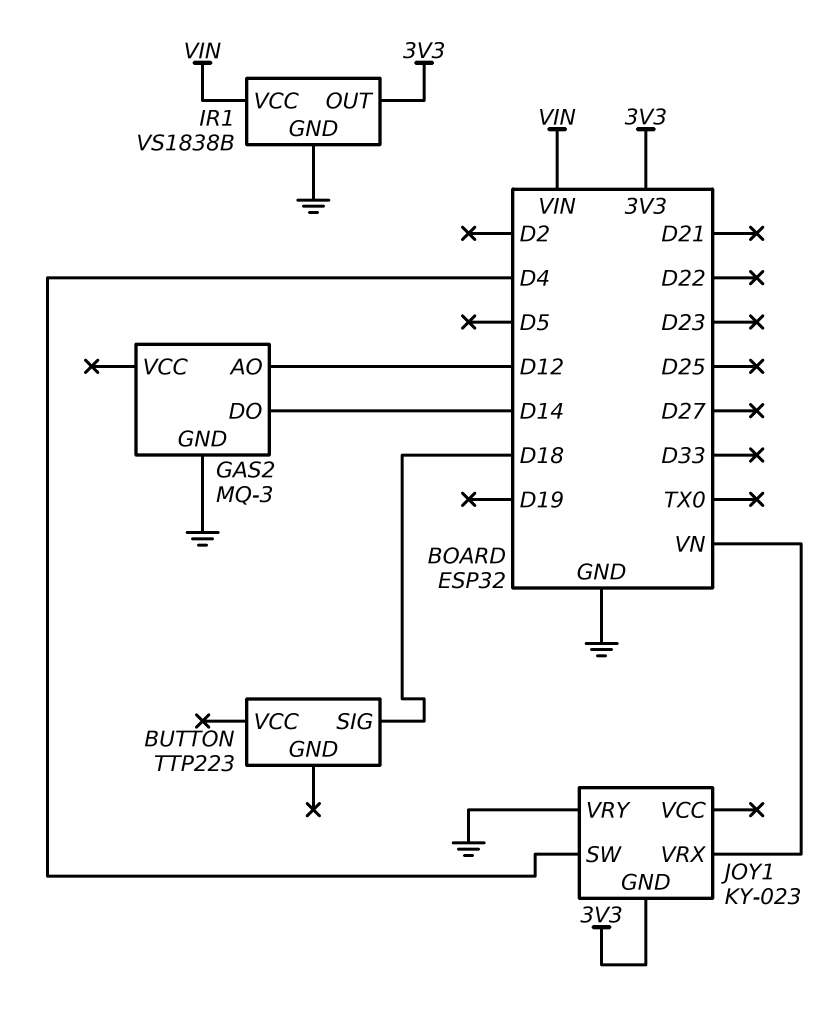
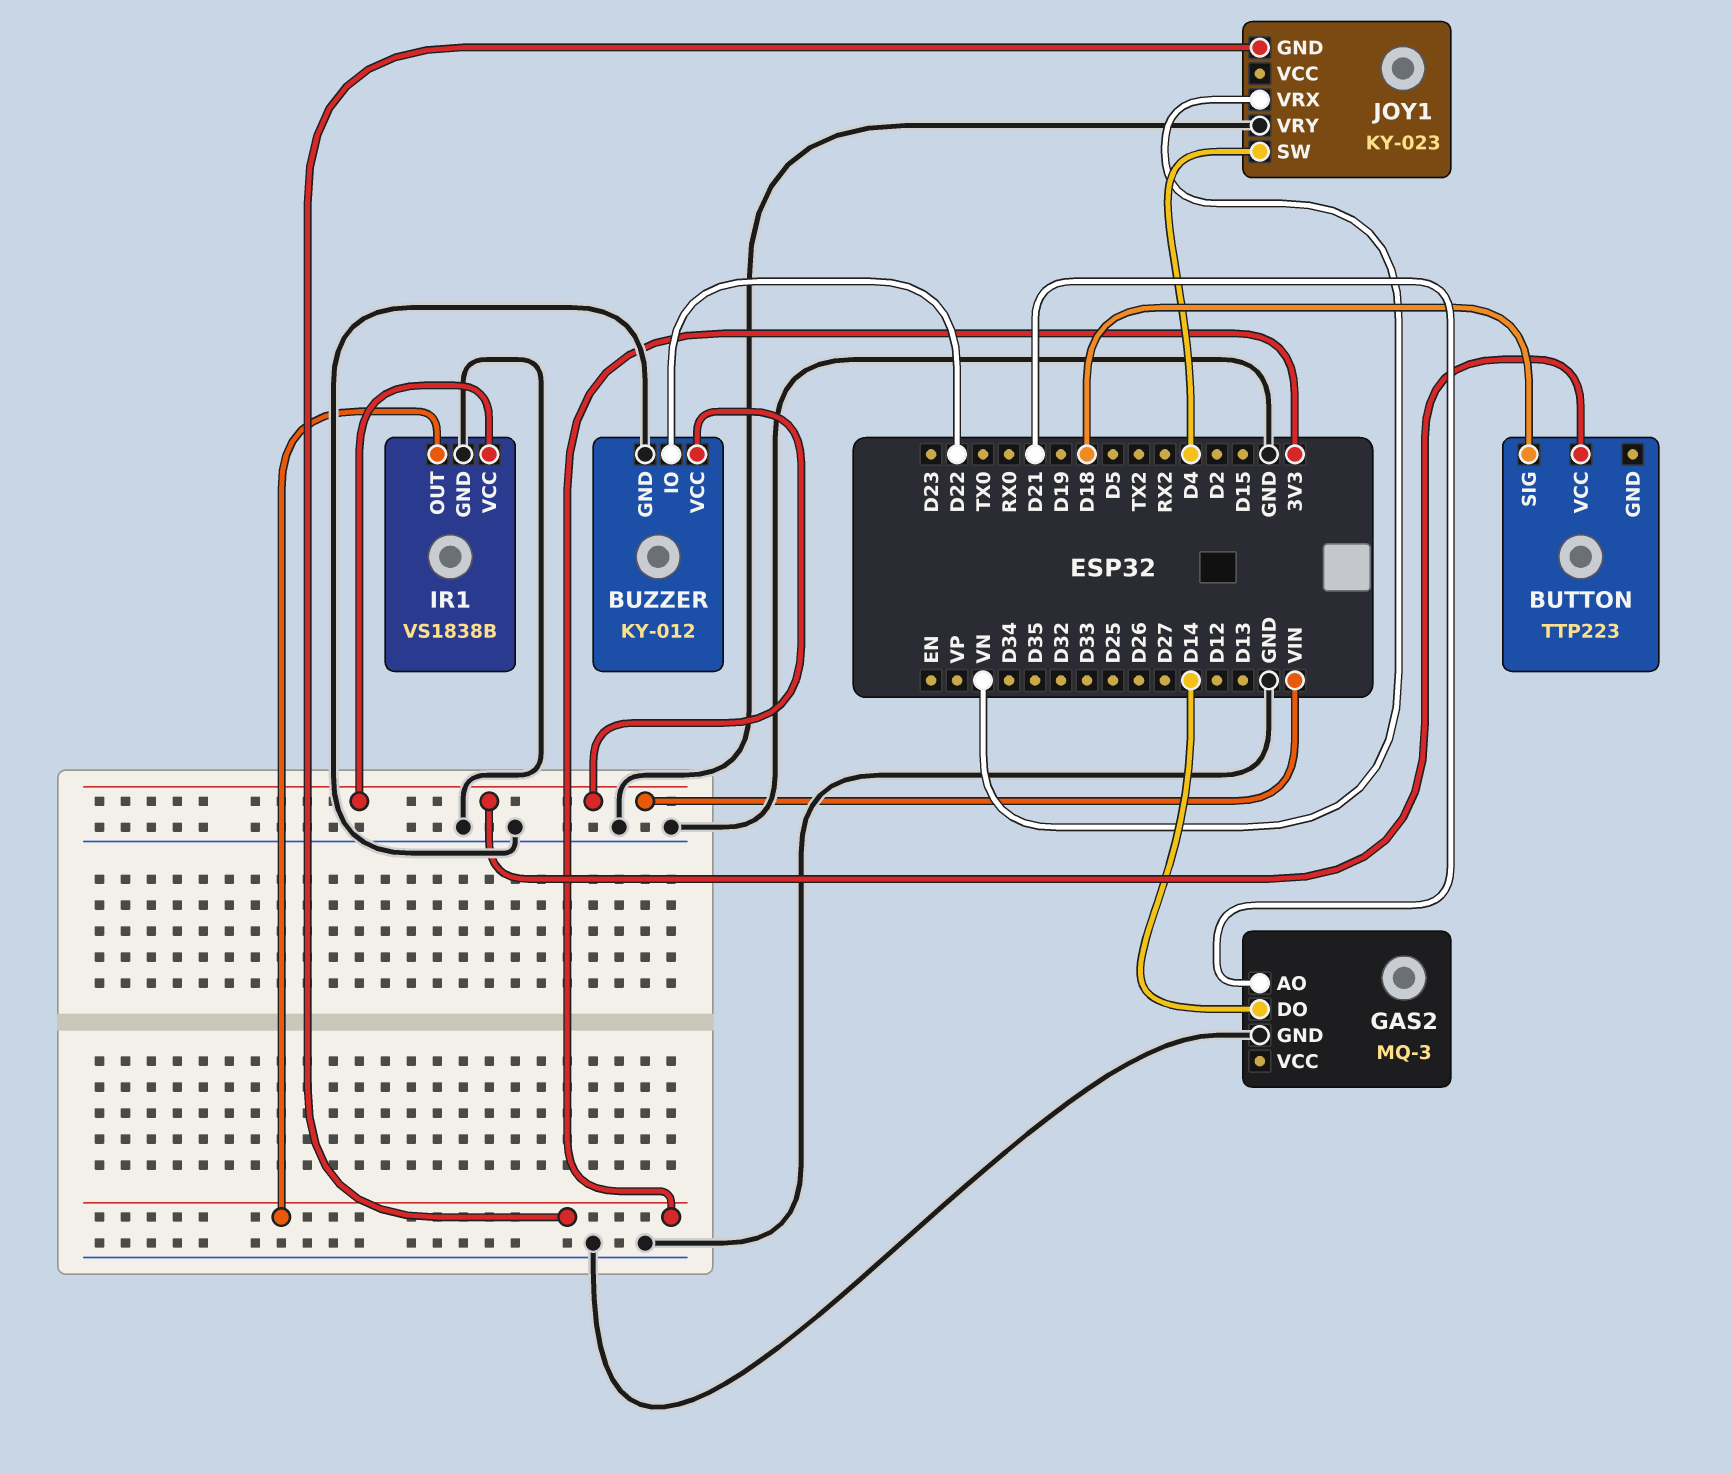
BUTTON pin VCC: none -> VIN
BUZZER: none -> KY-012
BUZZER pin GND: none -> GND
BUZZER pin IO: none -> D22
BUZZER pin VCC: none -> VIN
GAS2 pin AO: D12 -> D21

